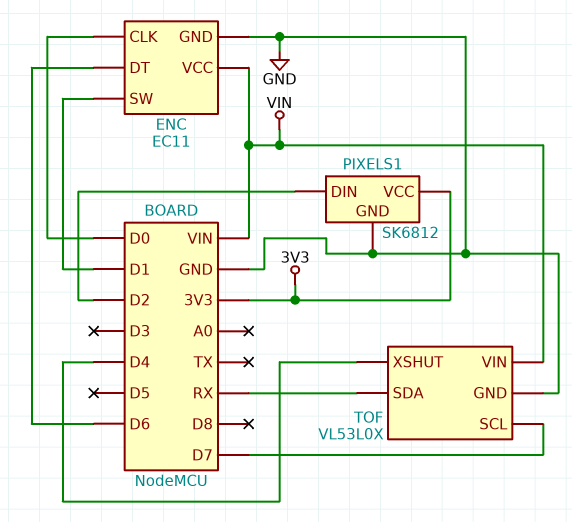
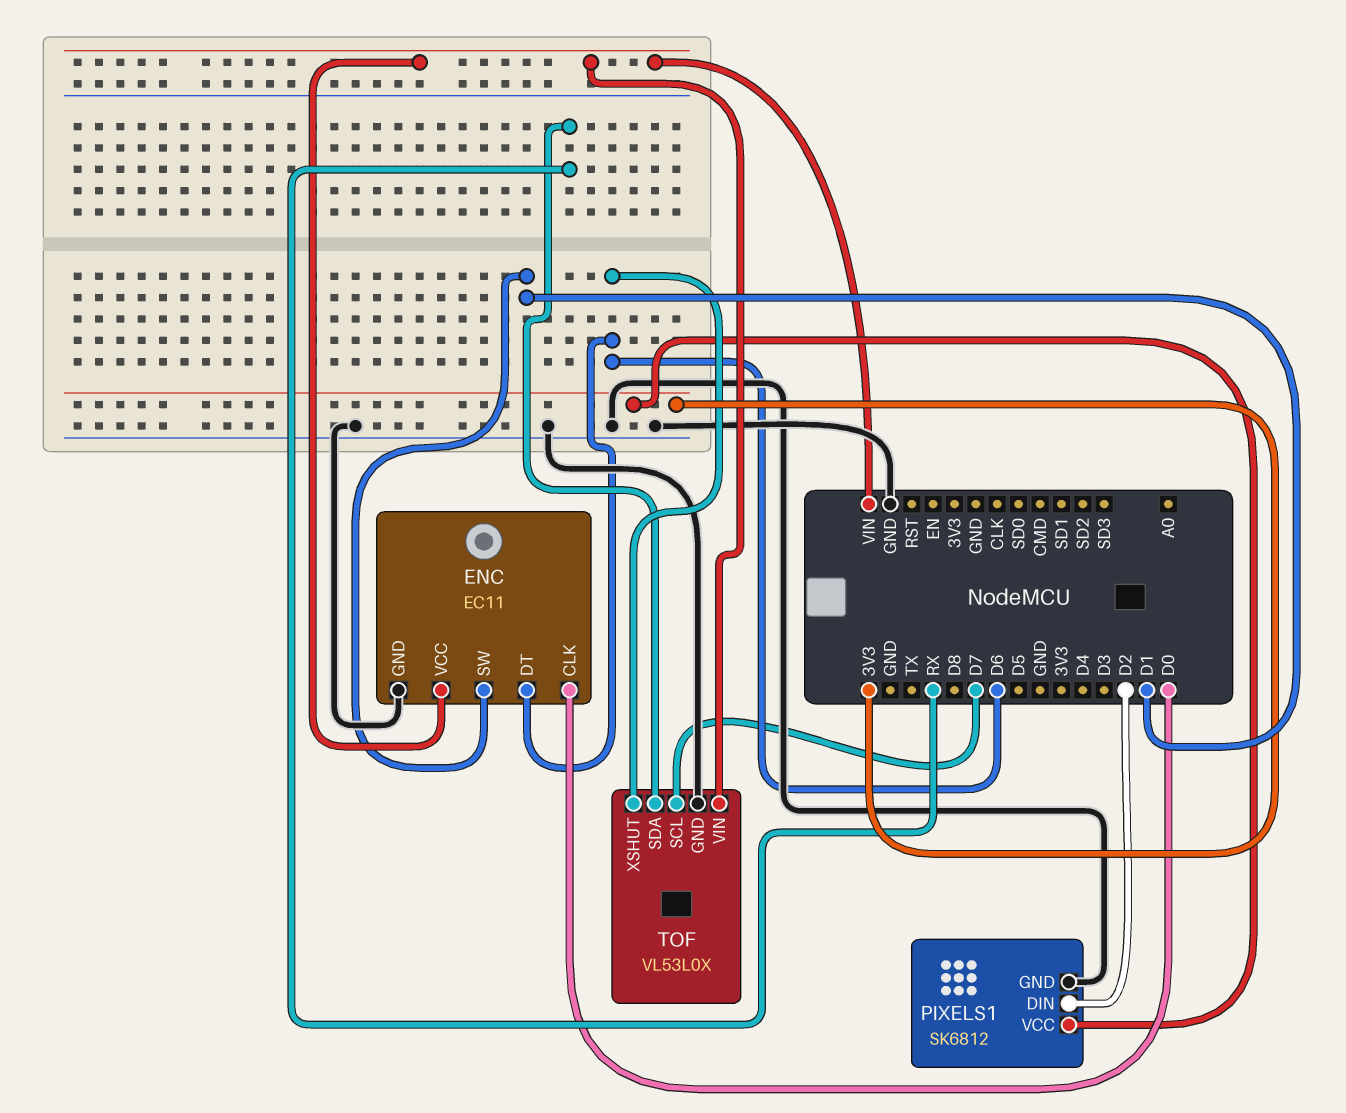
TOF pin XSHUT: D4 -> D6

